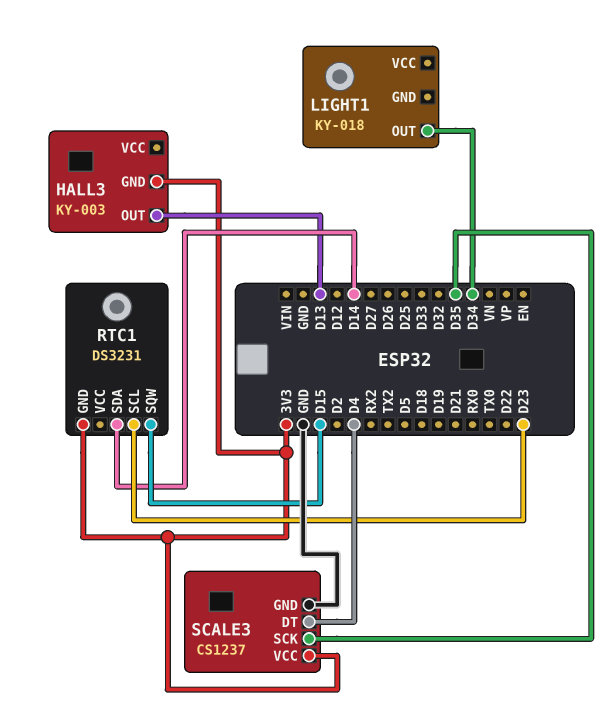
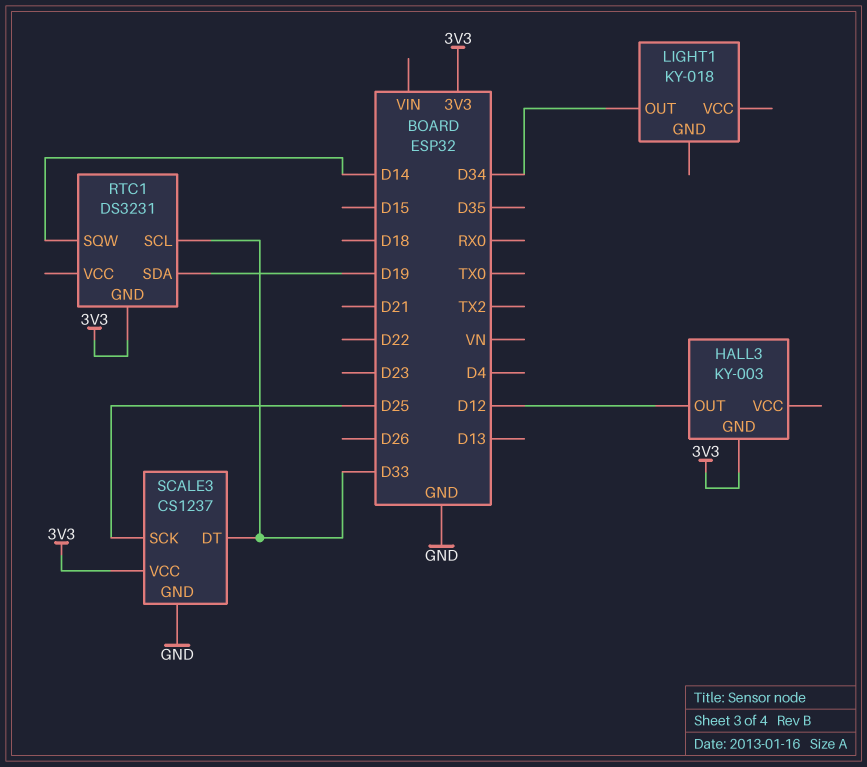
HALL3 pin OUT: D13 -> D12
RTC1 pin SCL: D23 -> D33
RTC1 pin SDA: D14 -> D19
RTC1 pin SQW: D15 -> D14
SCALE3 pin DT: D4 -> D33
SCALE3 pin SCK: D35 -> D25

